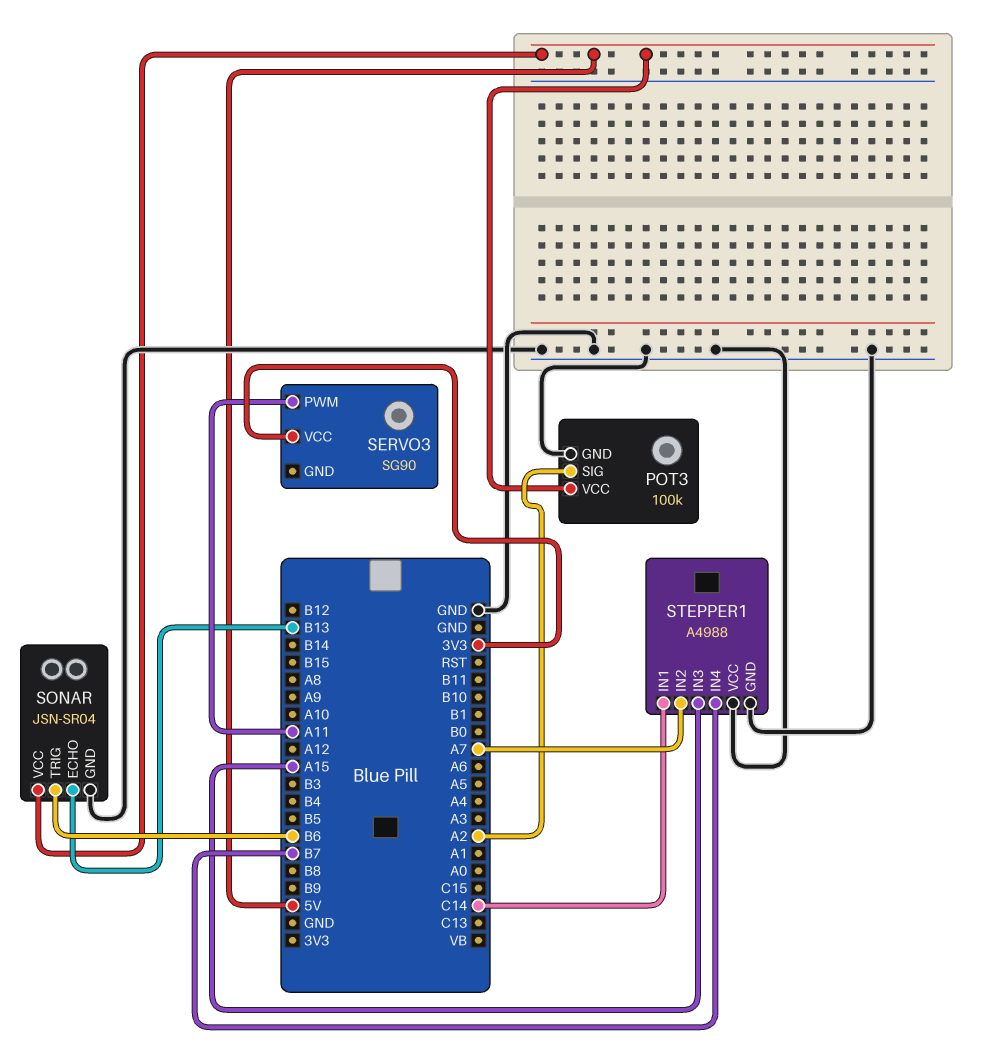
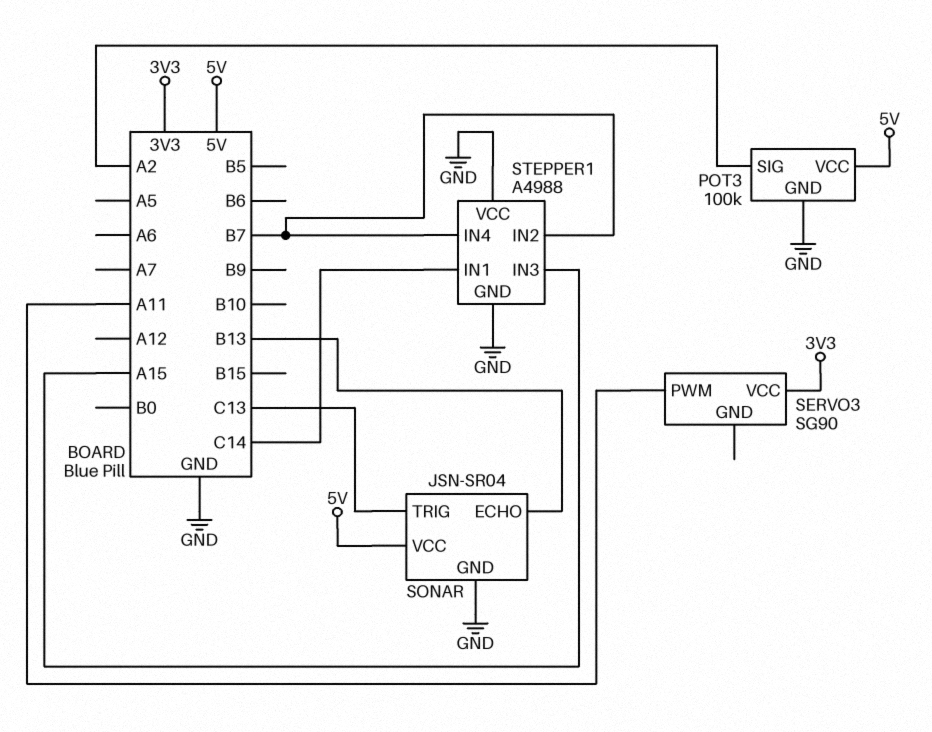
SONAR pin TRIG: B6 -> C13
STEPPER1 pin IN2: A7 -> B7

